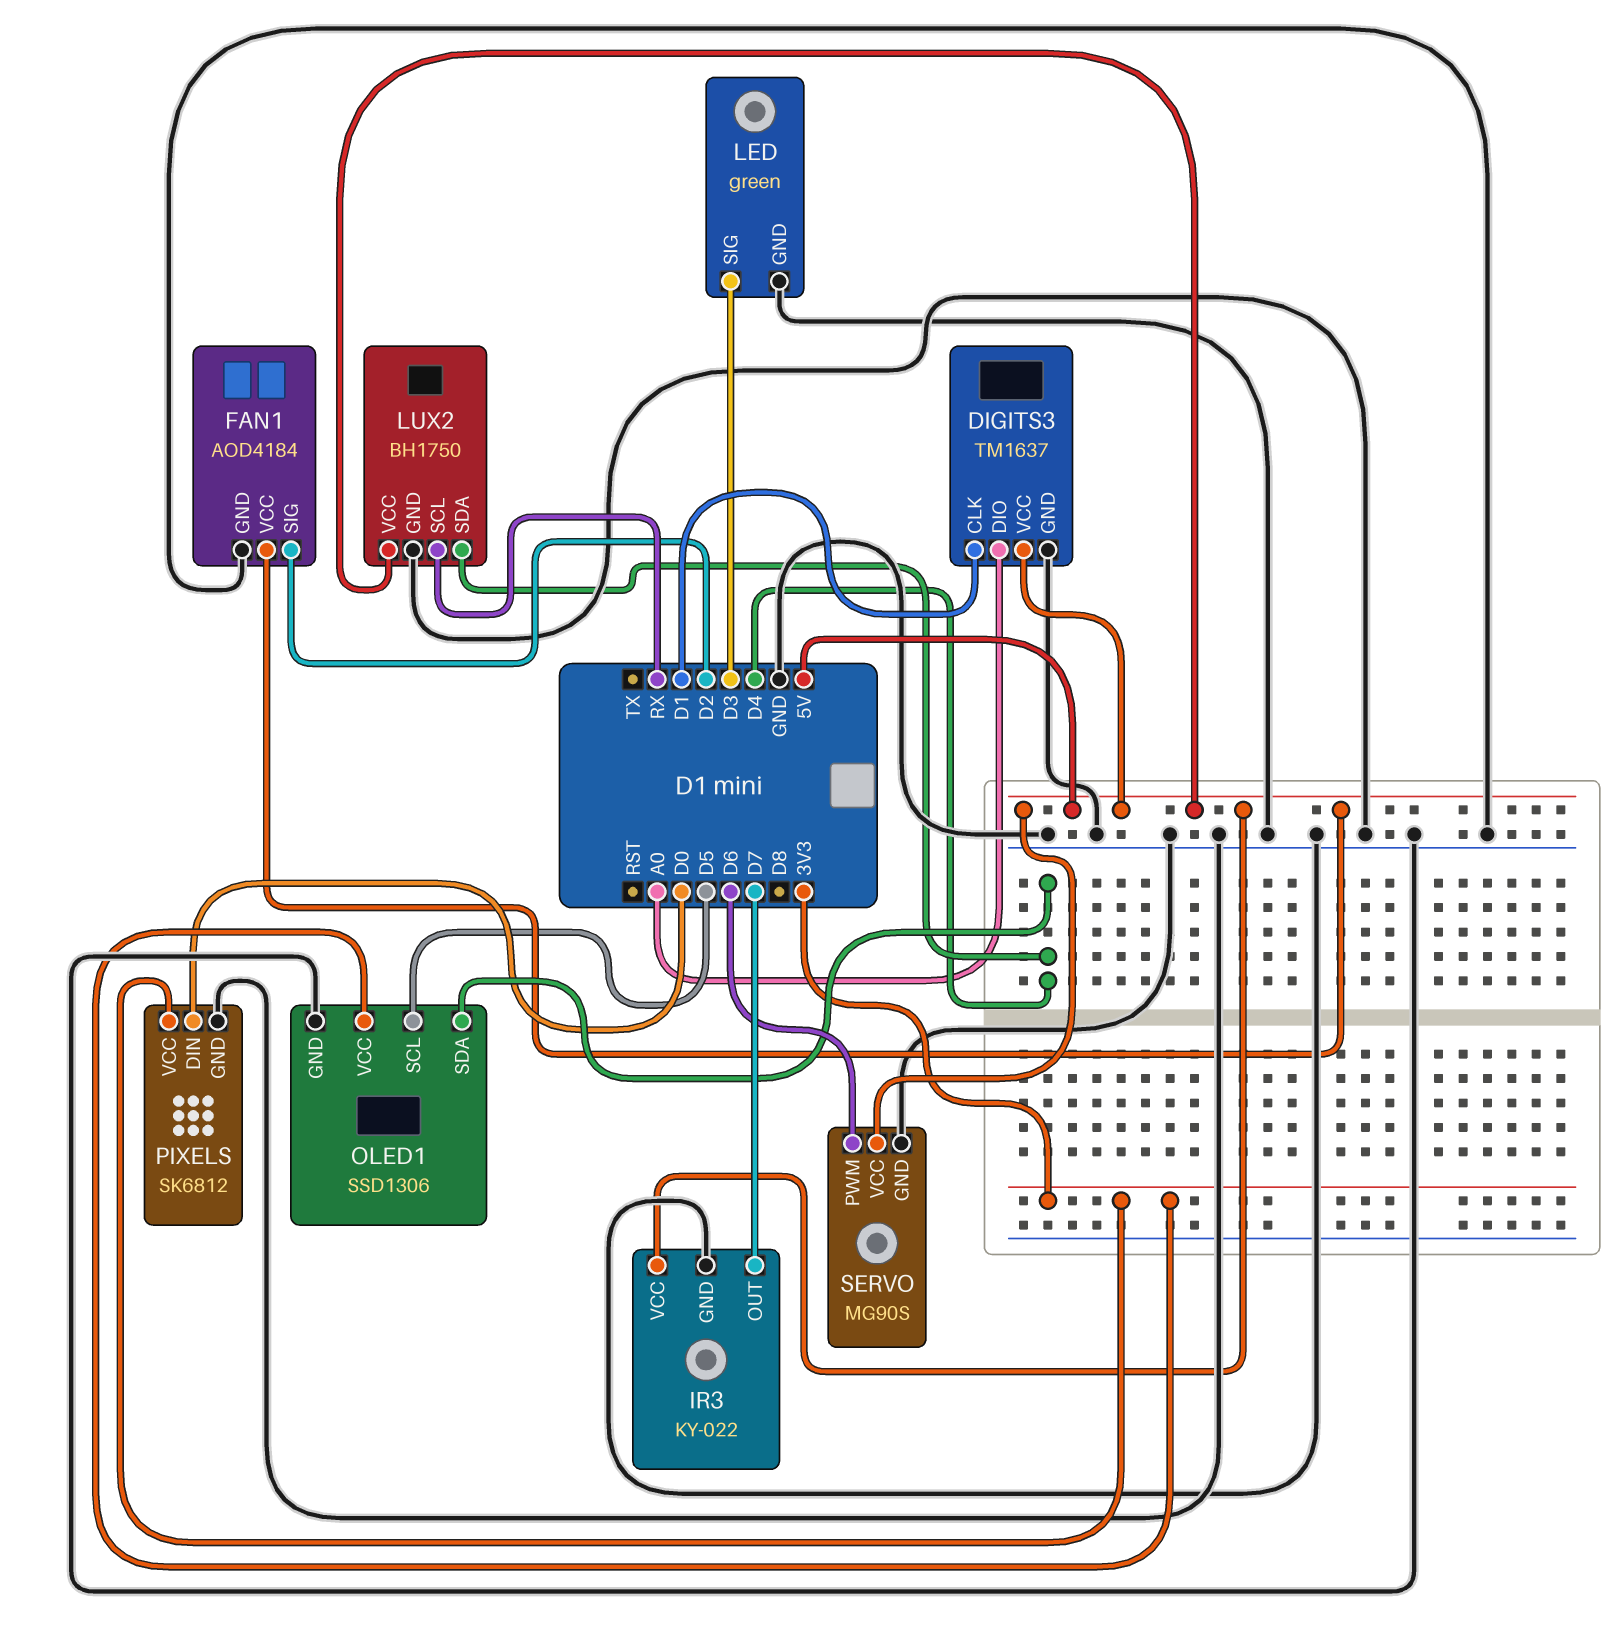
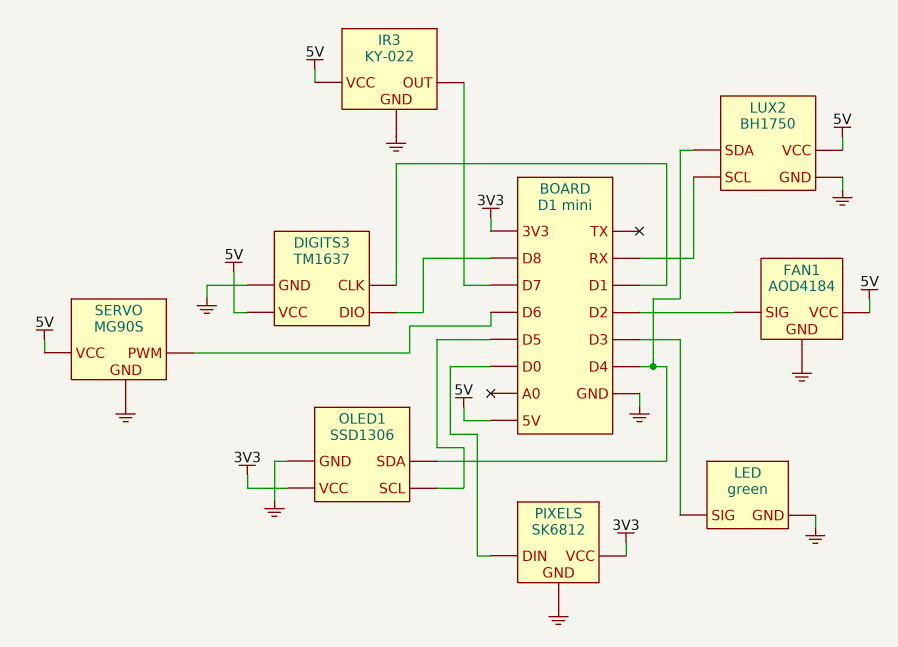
DIGITS3 pin DIO: A0 -> D8

